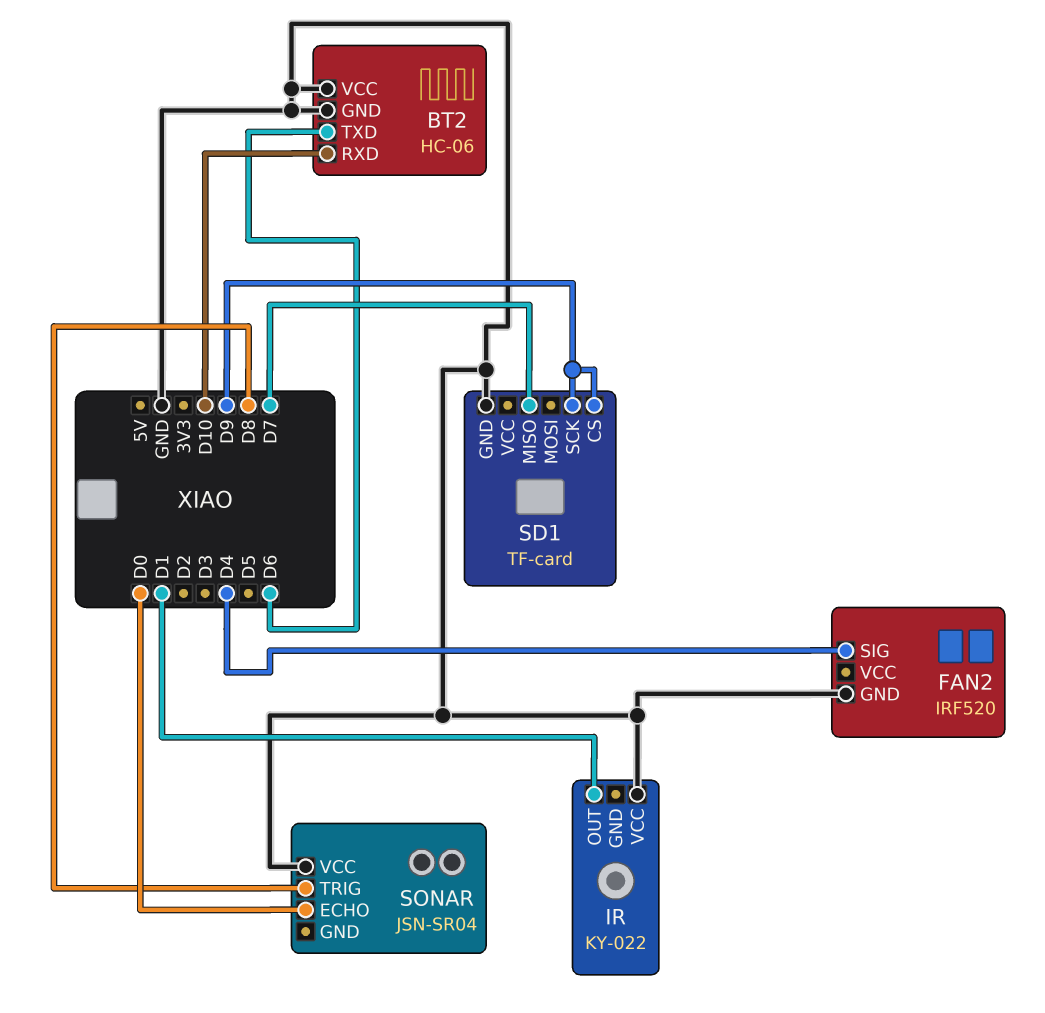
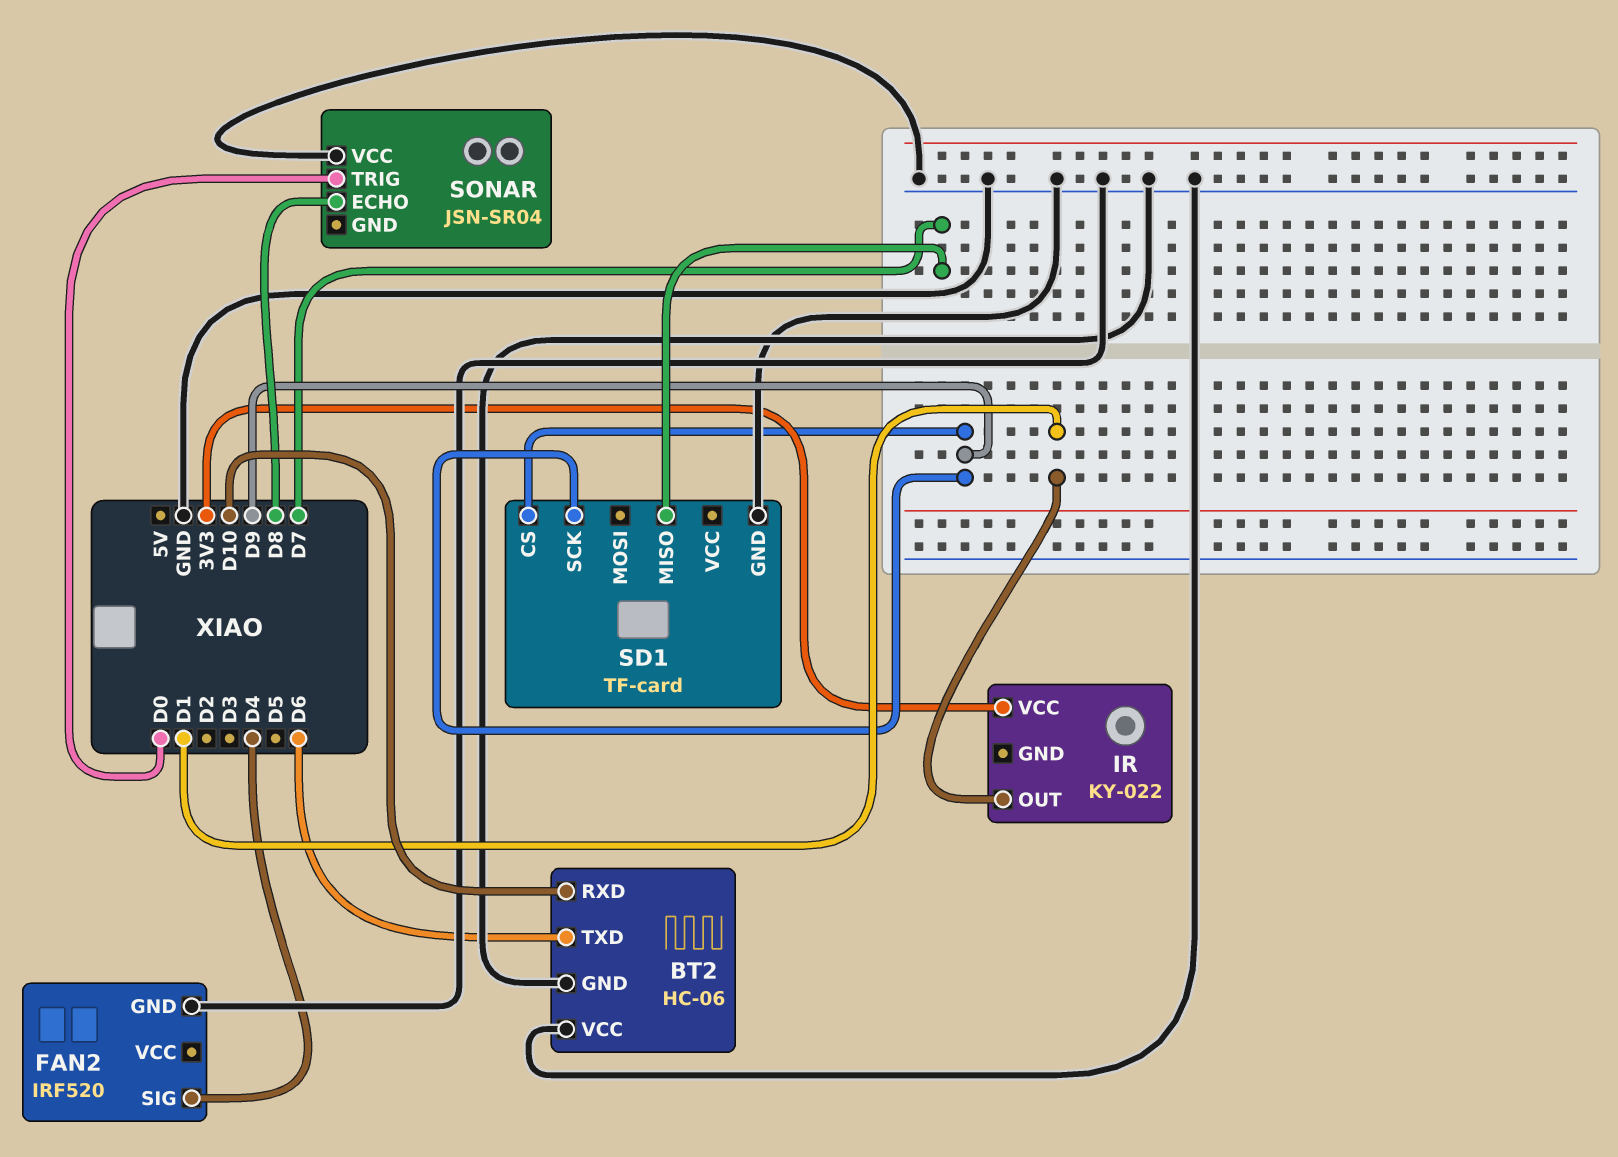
IR pin VCC: GND -> 3V3
SONAR pin ECHO: D0 -> D8
SONAR pin TRIG: D8 -> D0

